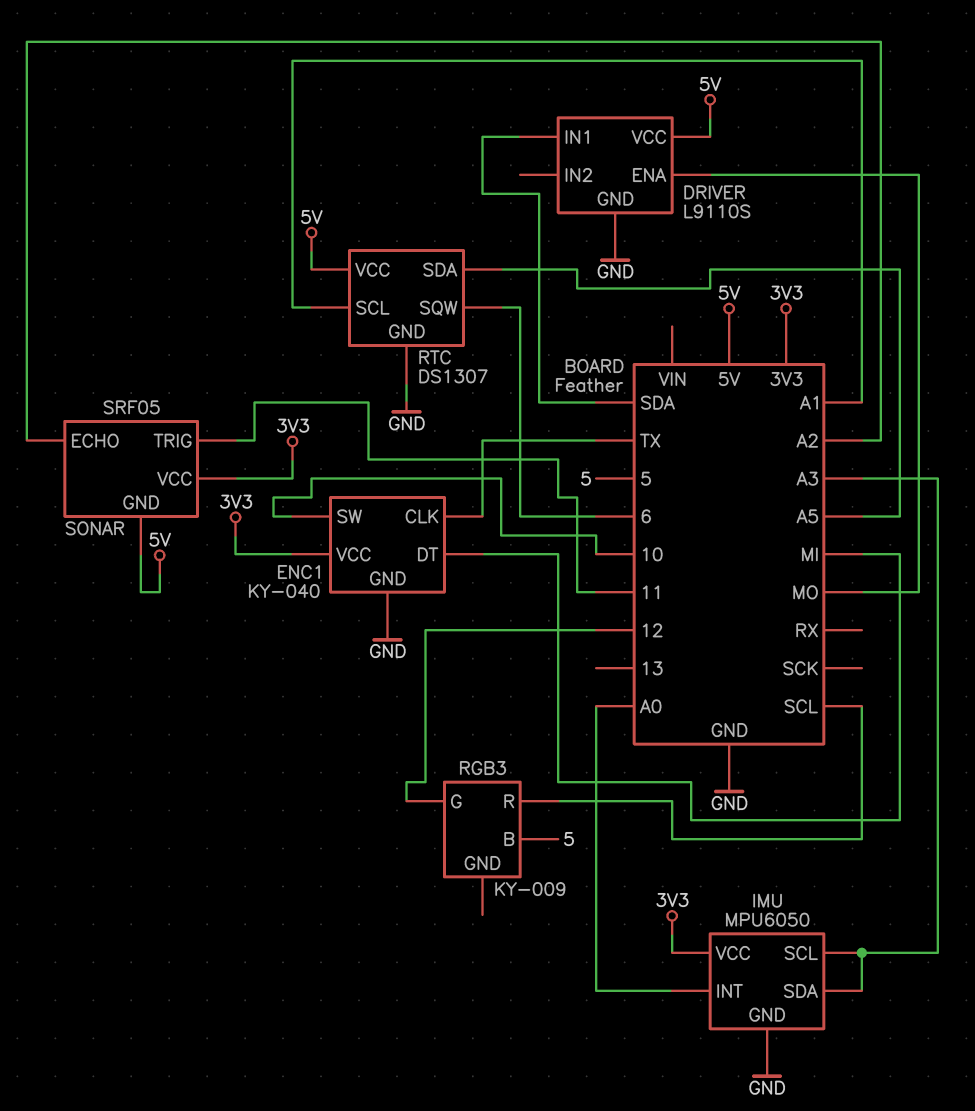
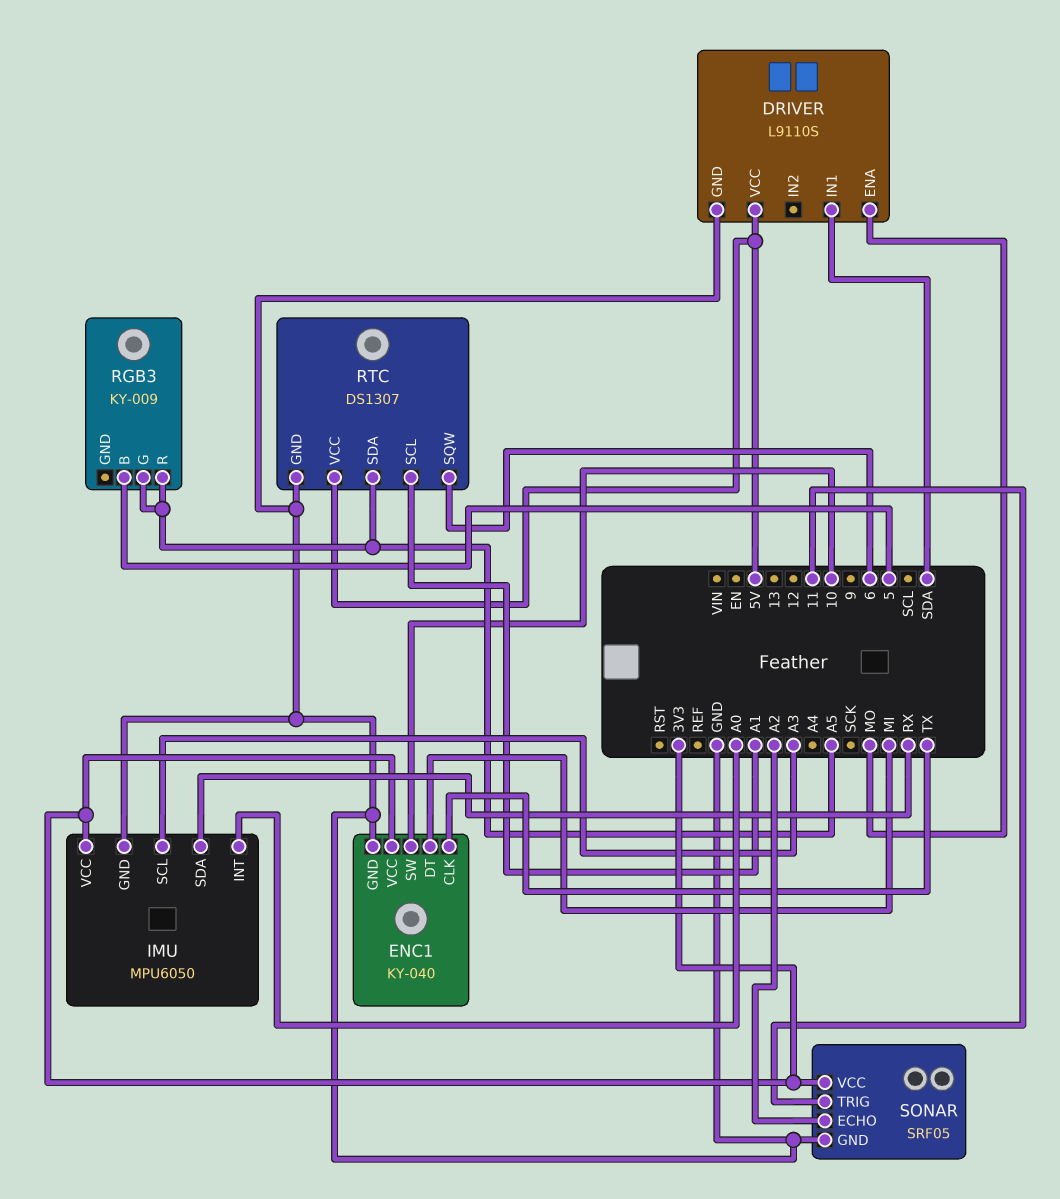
IMU pin SDA: A3 -> RX
RGB3 pin G: 12 -> A5
RGB3 pin R: SCL -> A5
SONAR pin GND: 5V -> GND

